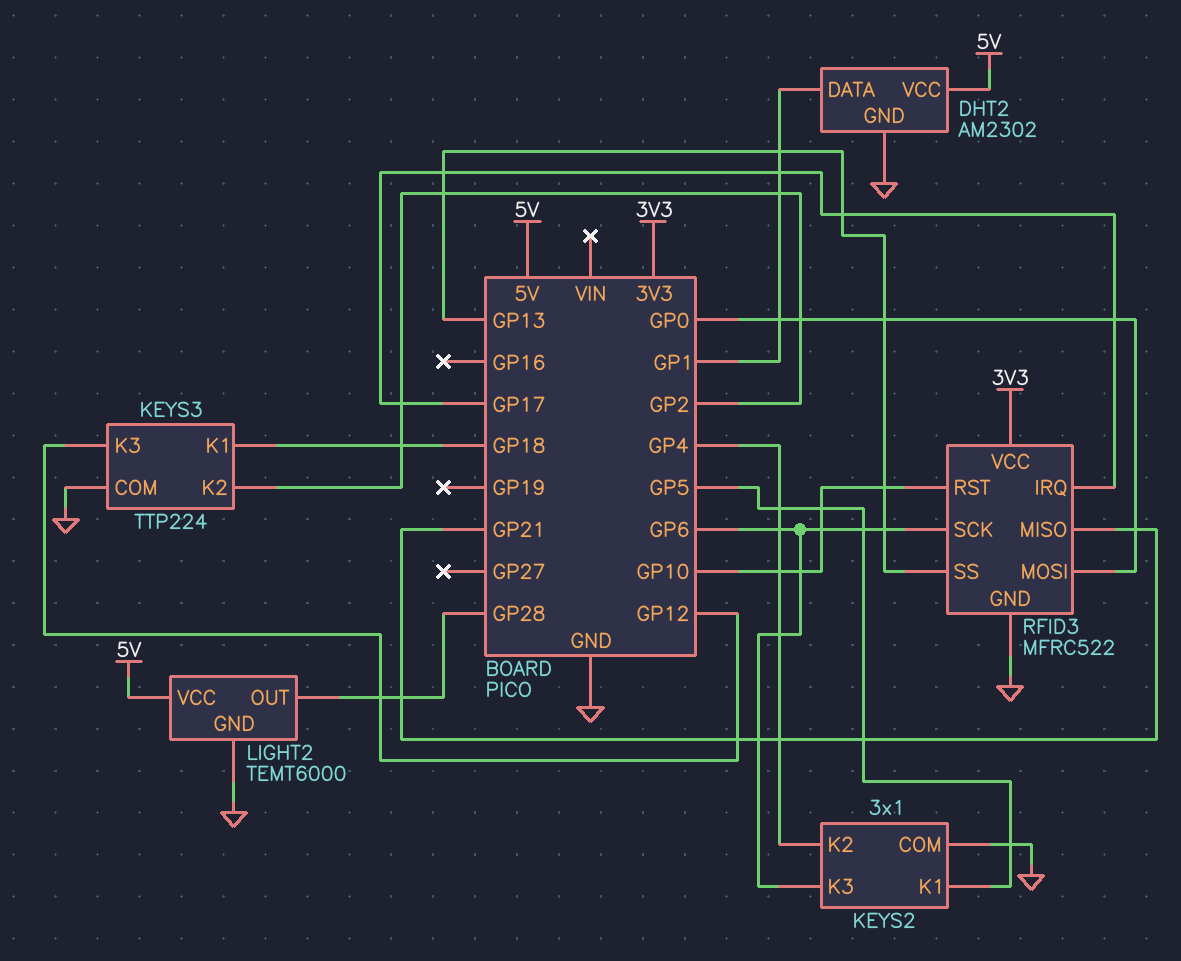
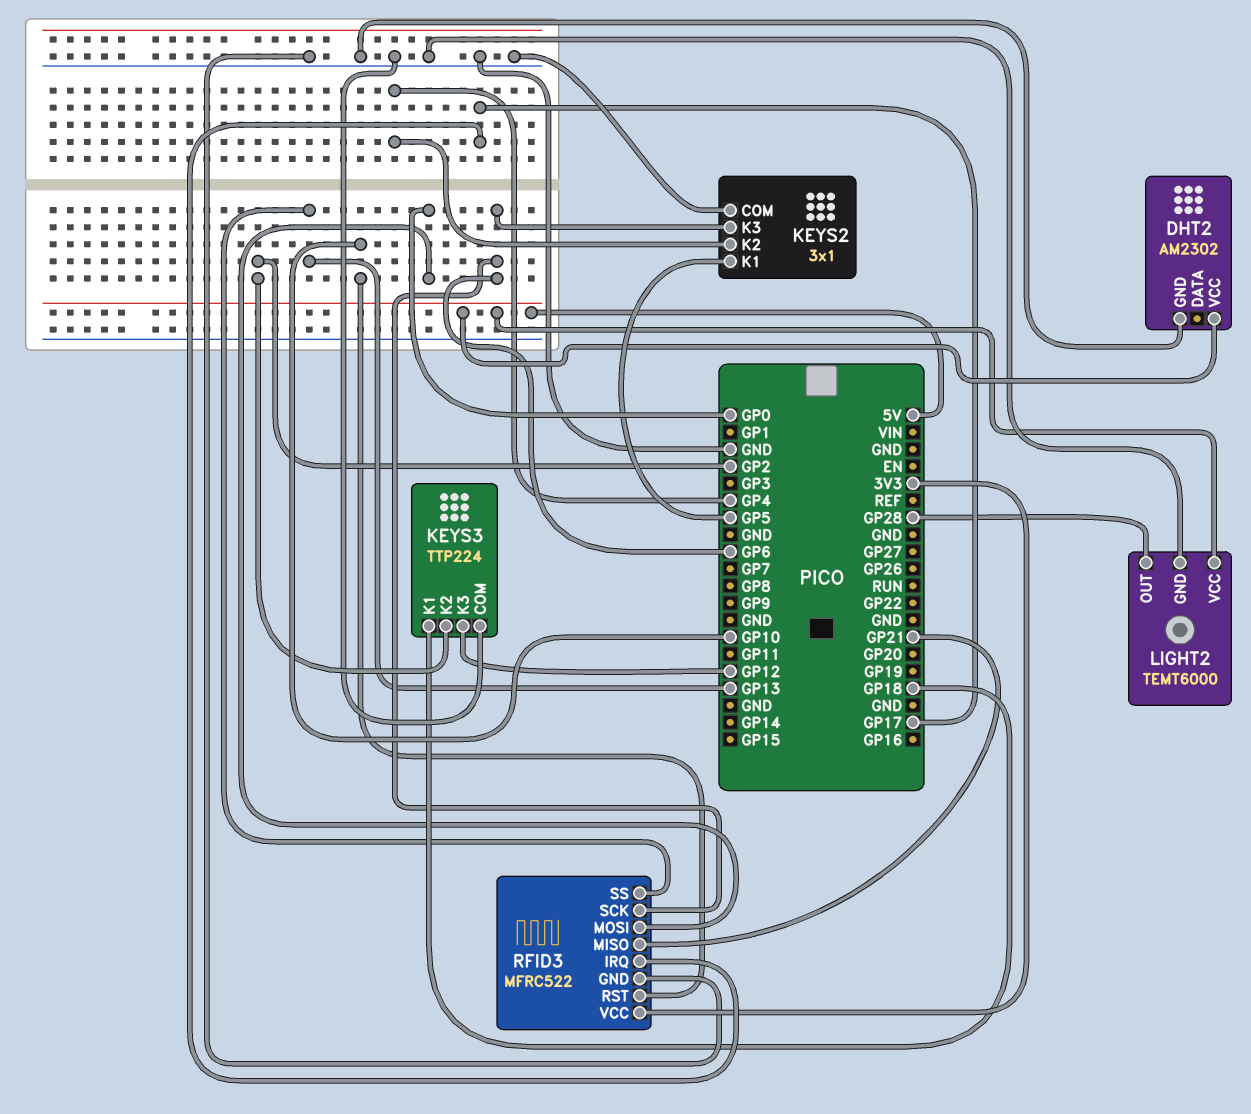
DHT2 pin DATA: GP1 -> none

